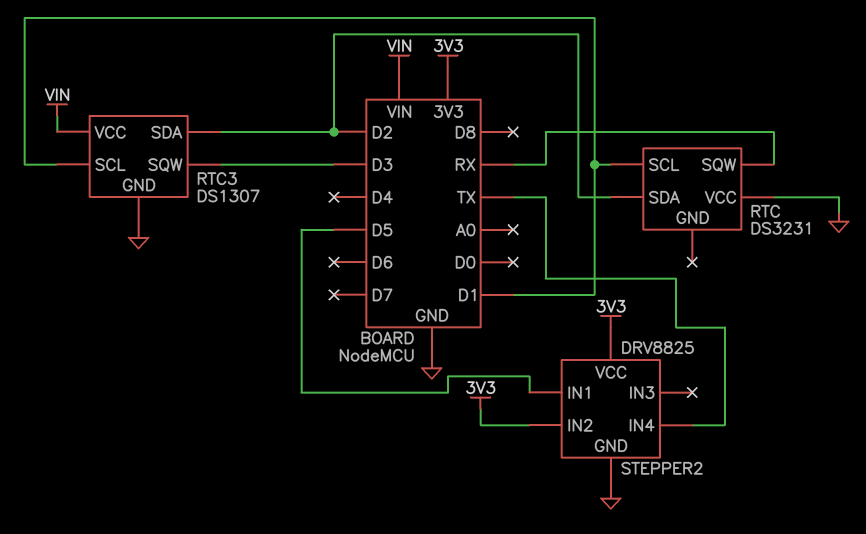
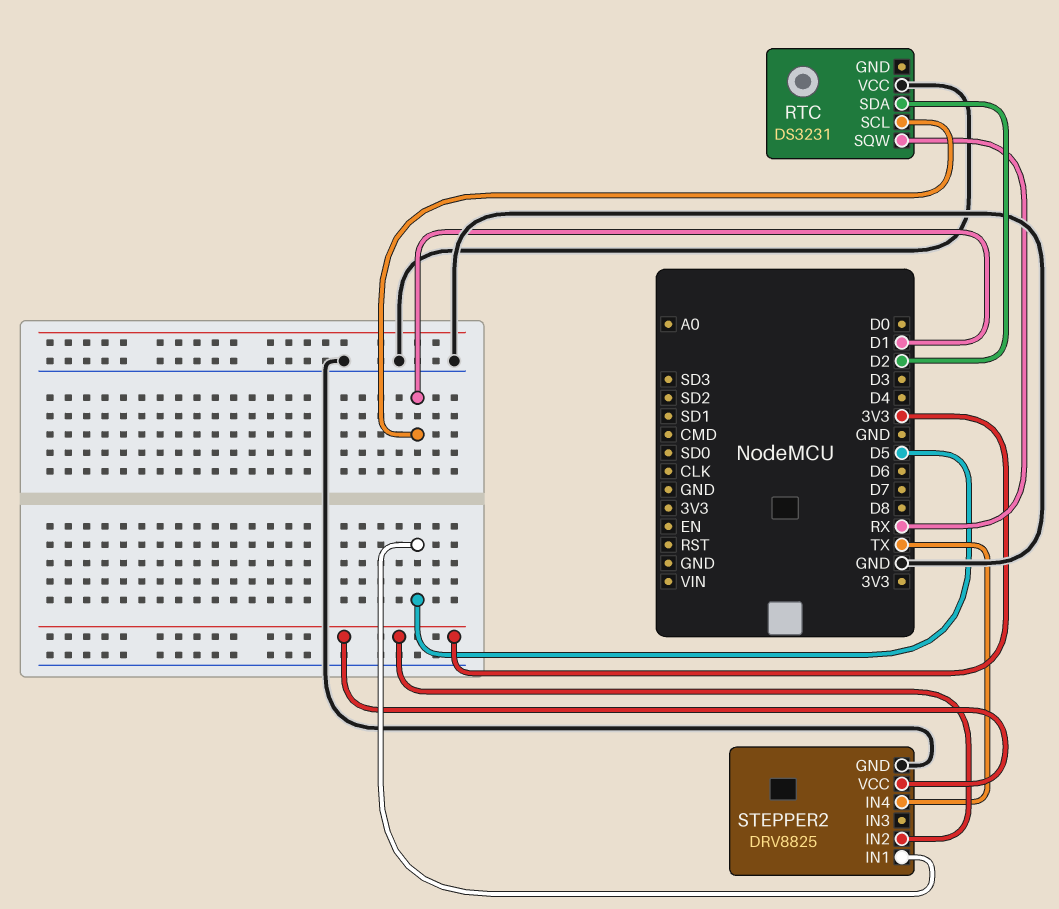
RTC3: DS1307 -> none
RTC3 pin GND: GND -> none
RTC3 pin SCL: D1 -> none
RTC3 pin SDA: D2 -> none
RTC3 pin SQW: D3 -> none
RTC3 pin VCC: VIN -> none

